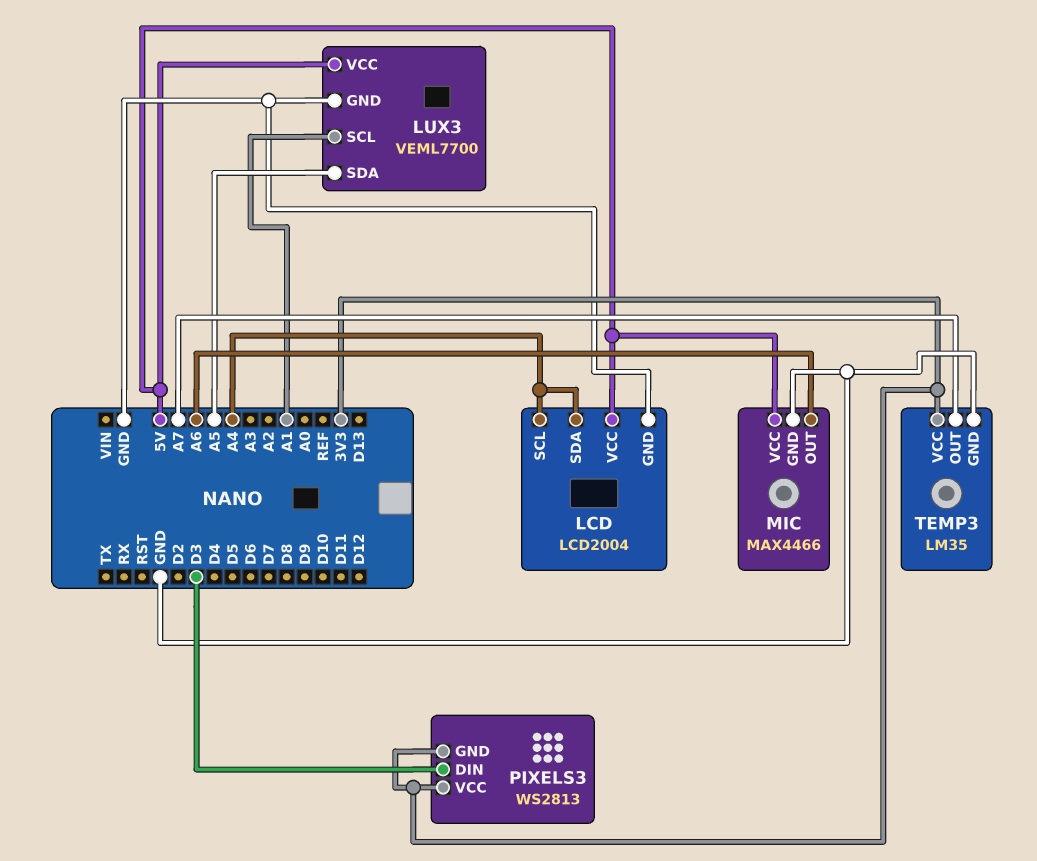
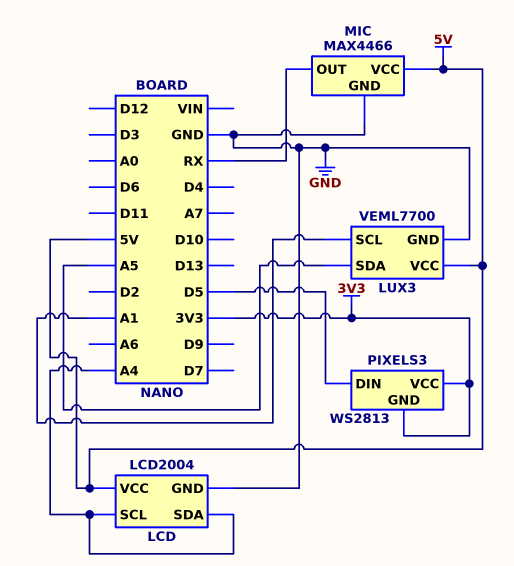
MIC pin OUT: A6 -> RX
PIXELS3 pin DIN: D3 -> D5
TEMP3: LM35 -> none
TEMP3 pin GND: GND -> none
TEMP3 pin OUT: A7 -> none
TEMP3 pin VCC: 3V3 -> none

